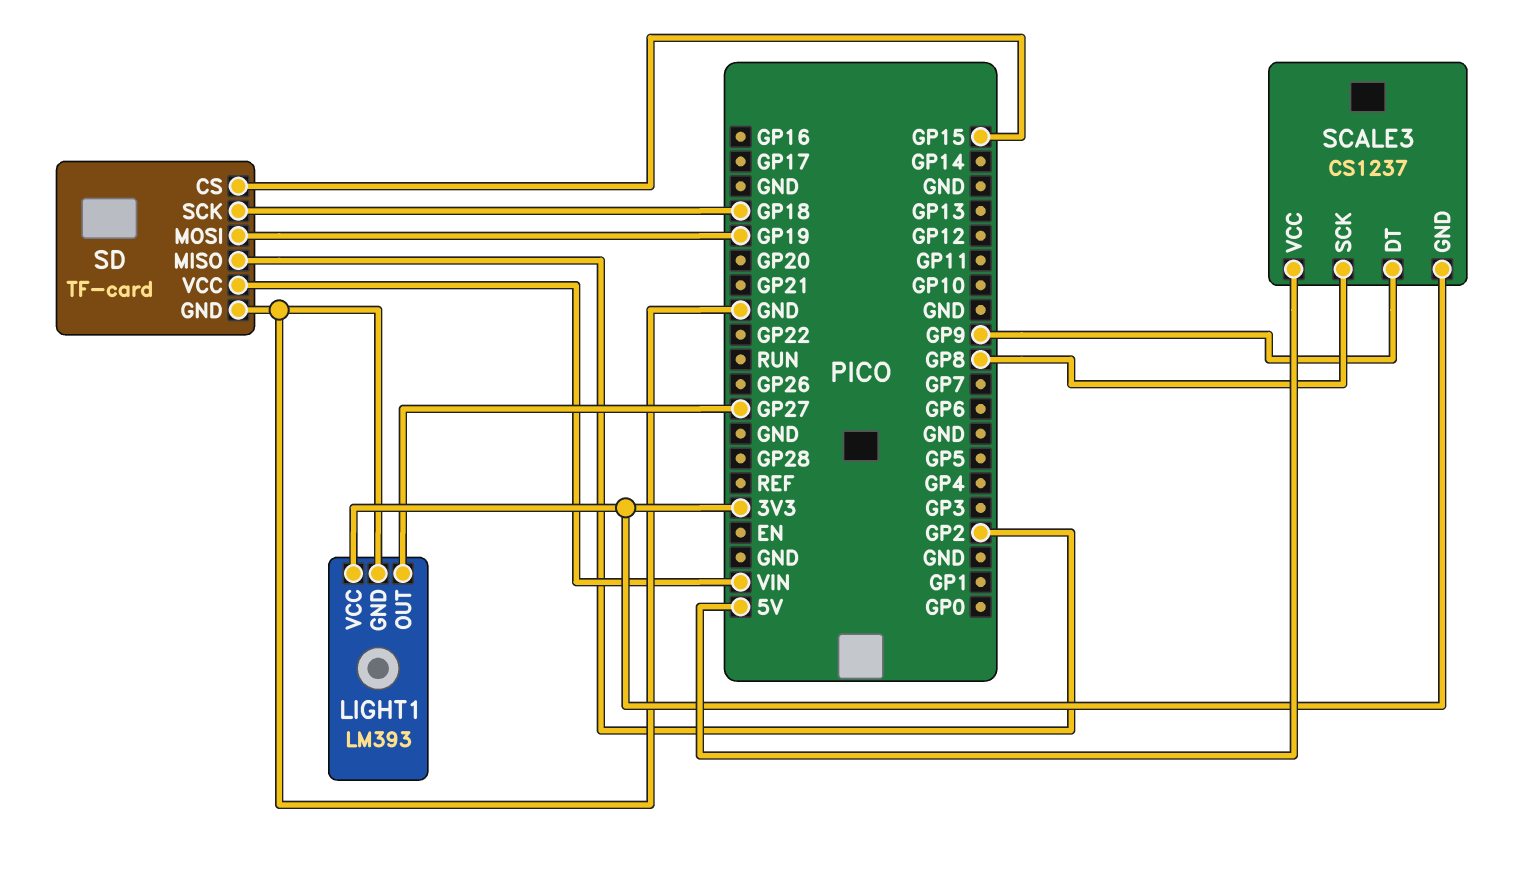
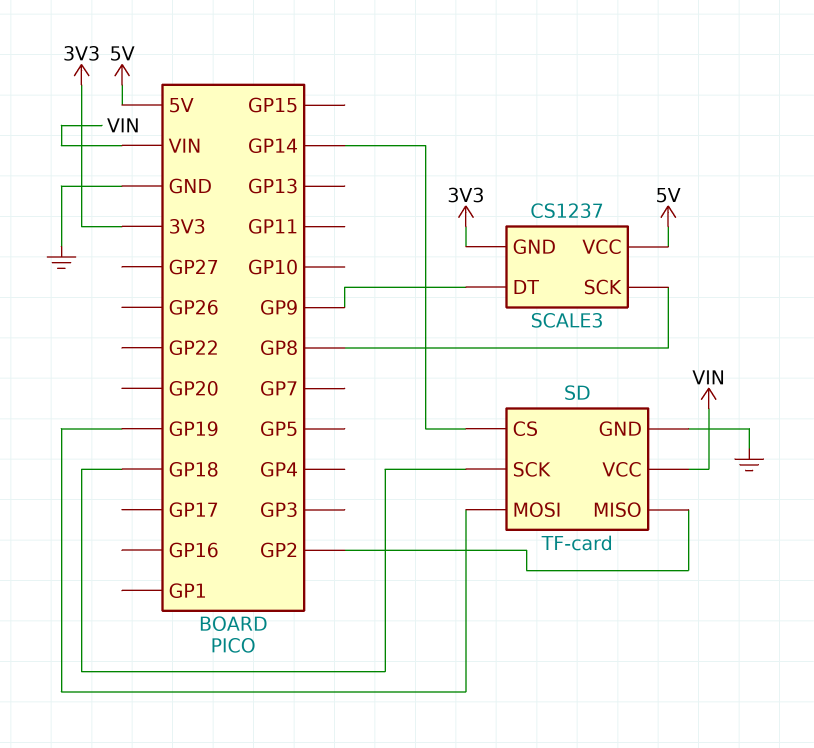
LIGHT1: LM393 -> none
LIGHT1 pin GND: GND -> none
LIGHT1 pin OUT: GP27 -> none
LIGHT1 pin VCC: 3V3 -> none
SD pin CS: GP15 -> GP14

